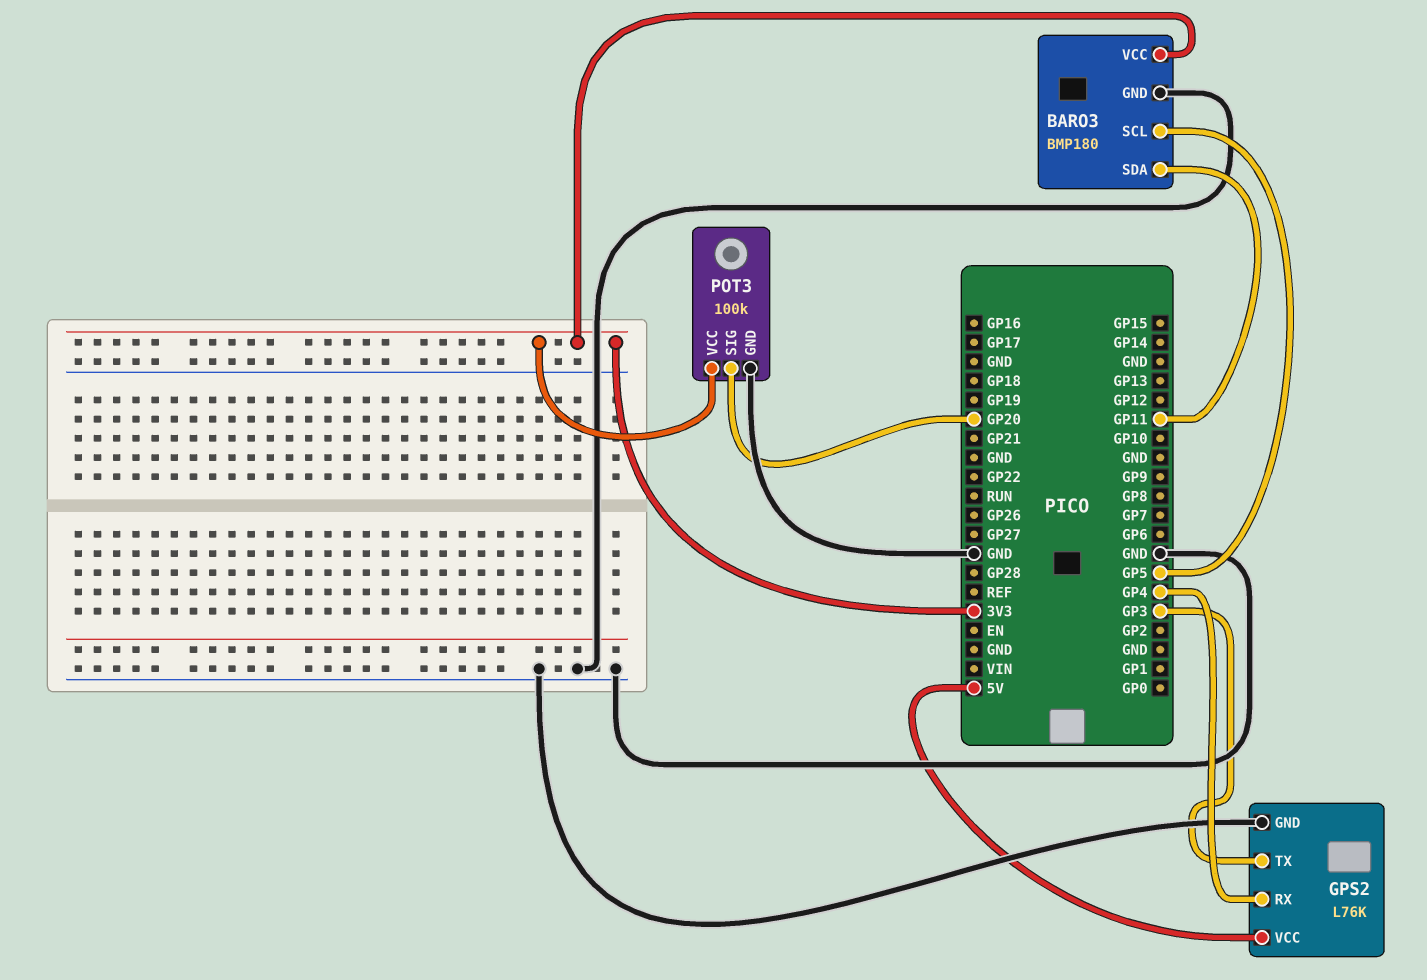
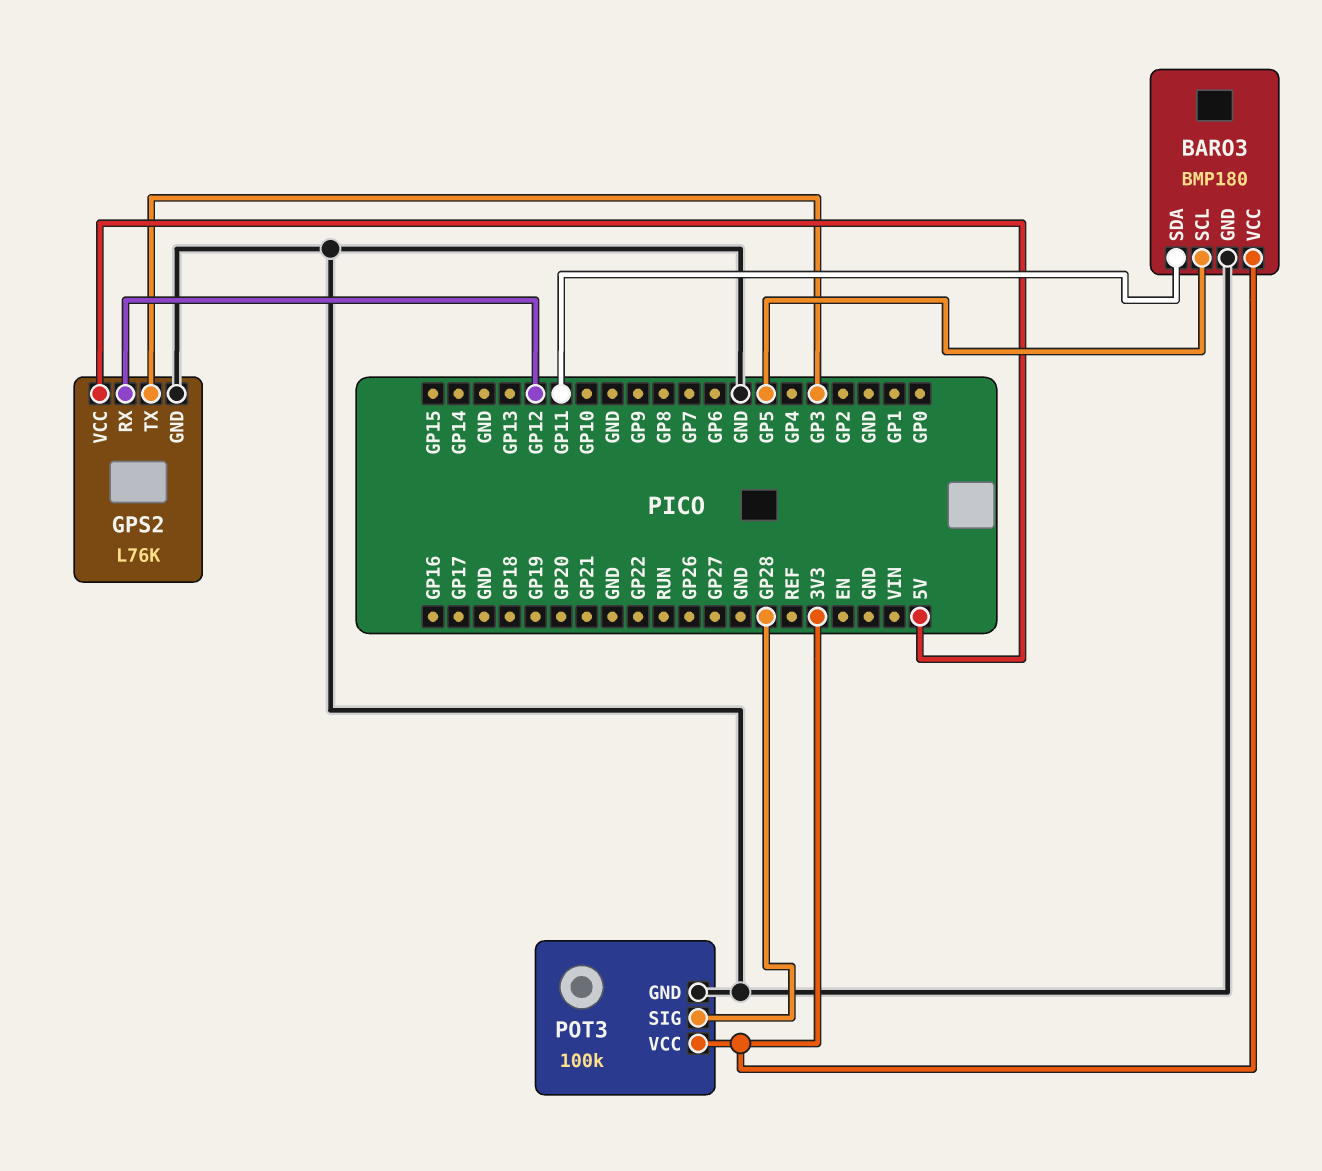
GPS2 pin RX: GP4 -> GP12
POT3 pin SIG: GP20 -> GP28

